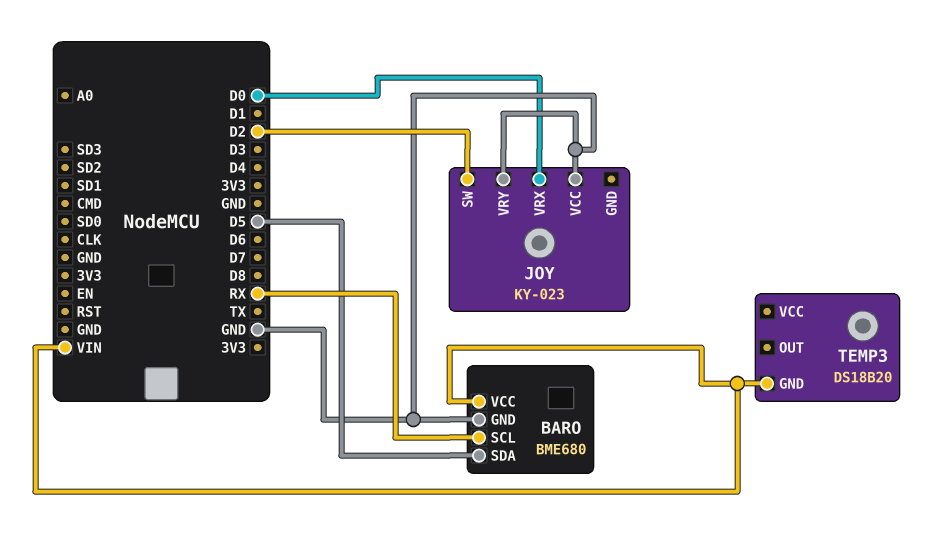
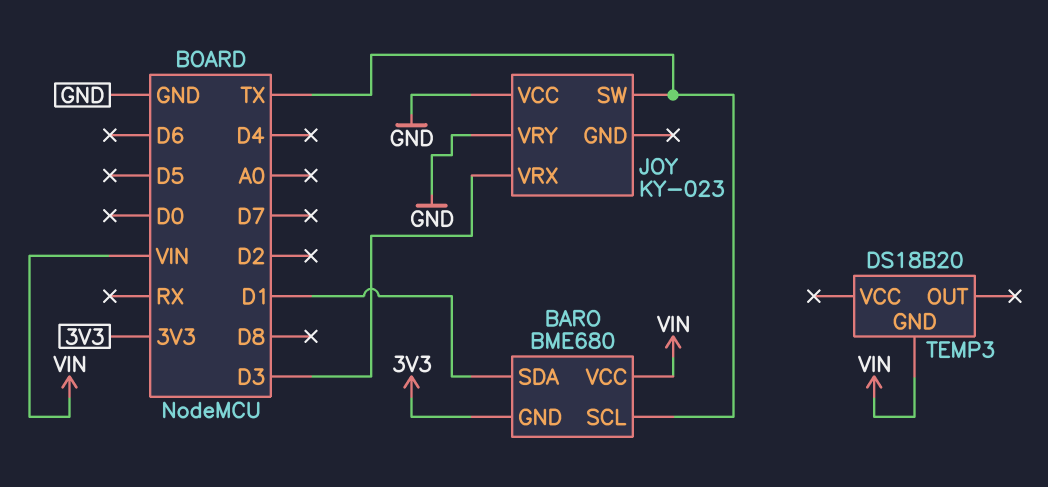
BARO pin GND: GND -> 3V3
BARO pin SCL: RX -> TX
BARO pin SDA: D5 -> D1
JOY pin SW: D2 -> TX
JOY pin VRX: D0 -> D3

